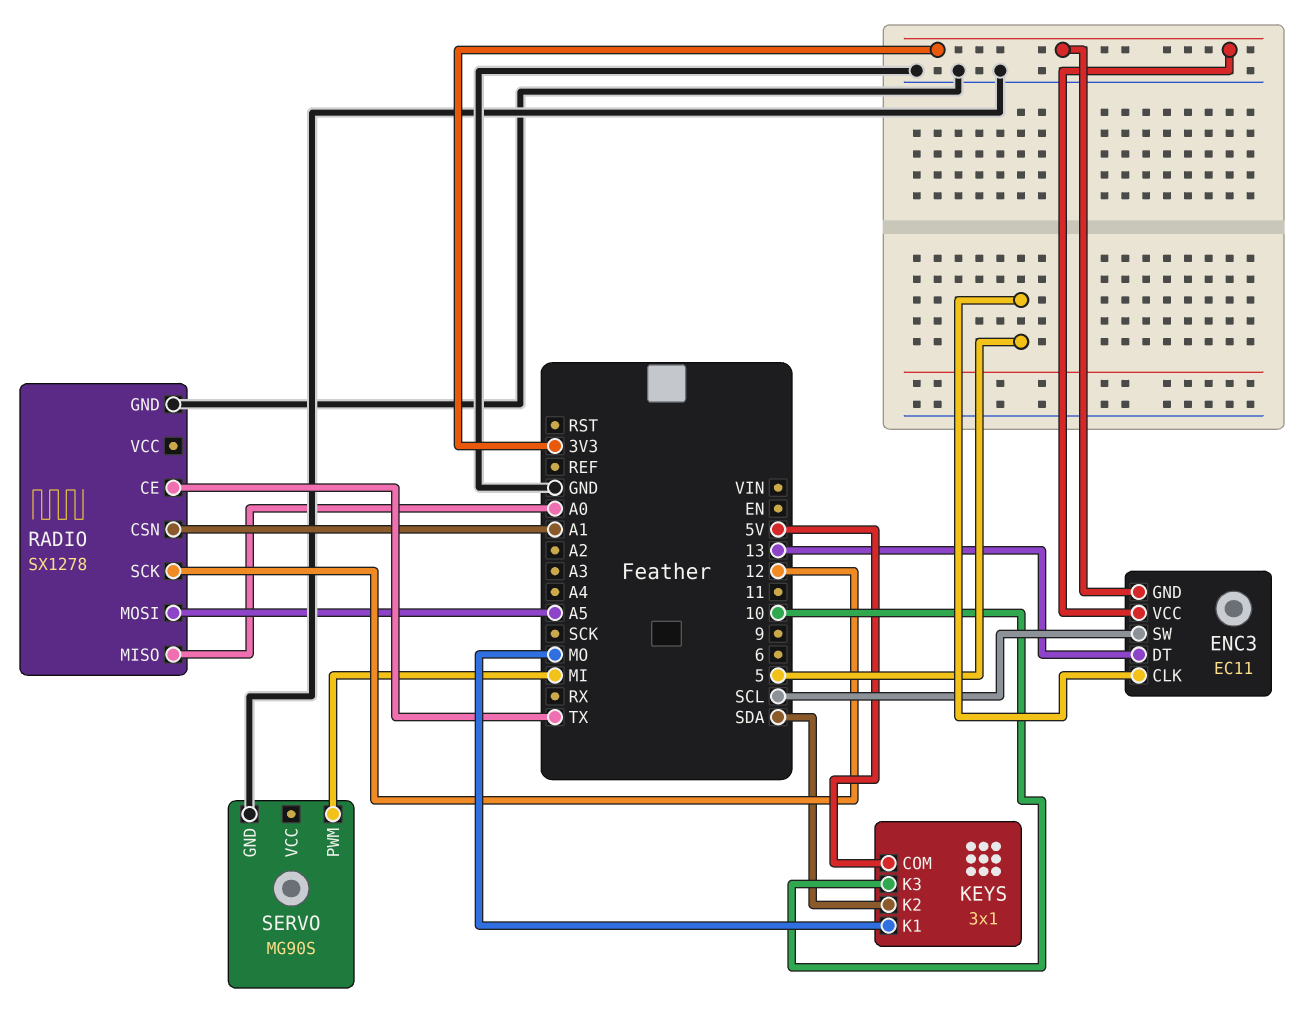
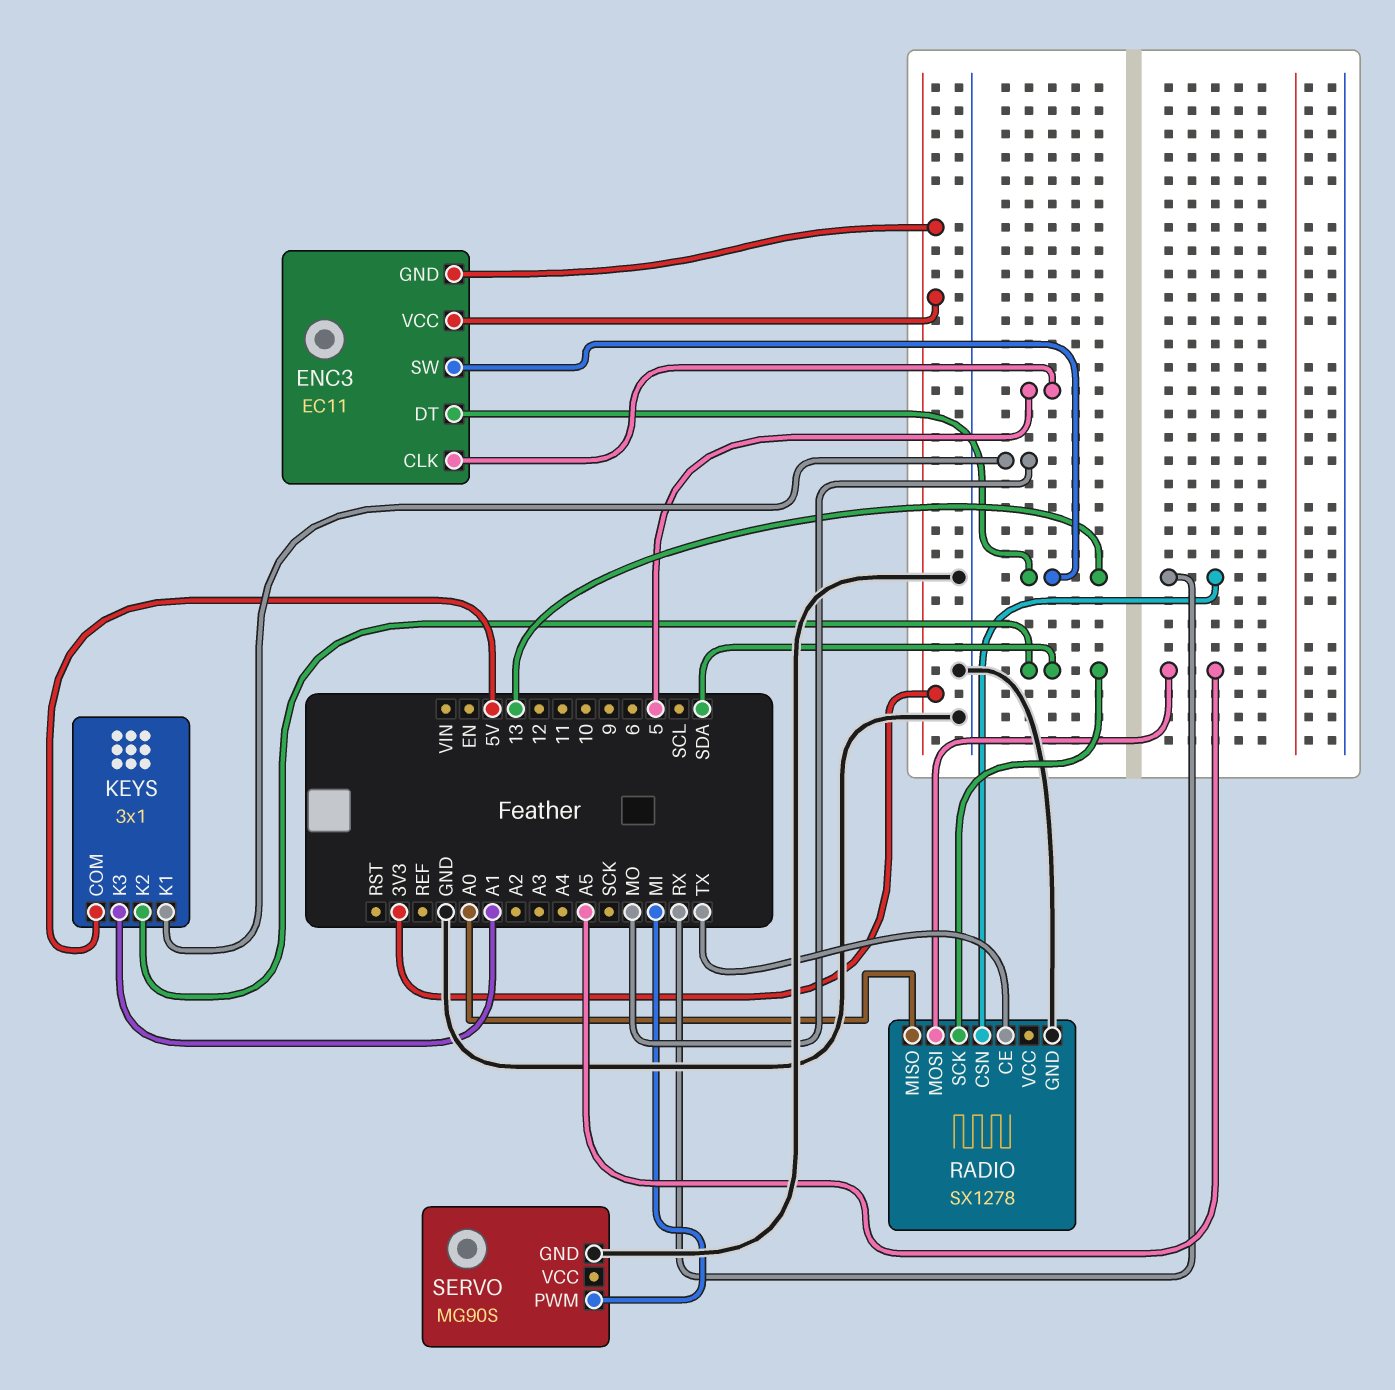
ENC3 pin SW: SCL -> 13
KEYS pin K3: 10 -> A1
RADIO pin CSN: A1 -> RX
RADIO pin SCK: 12 -> SDA

